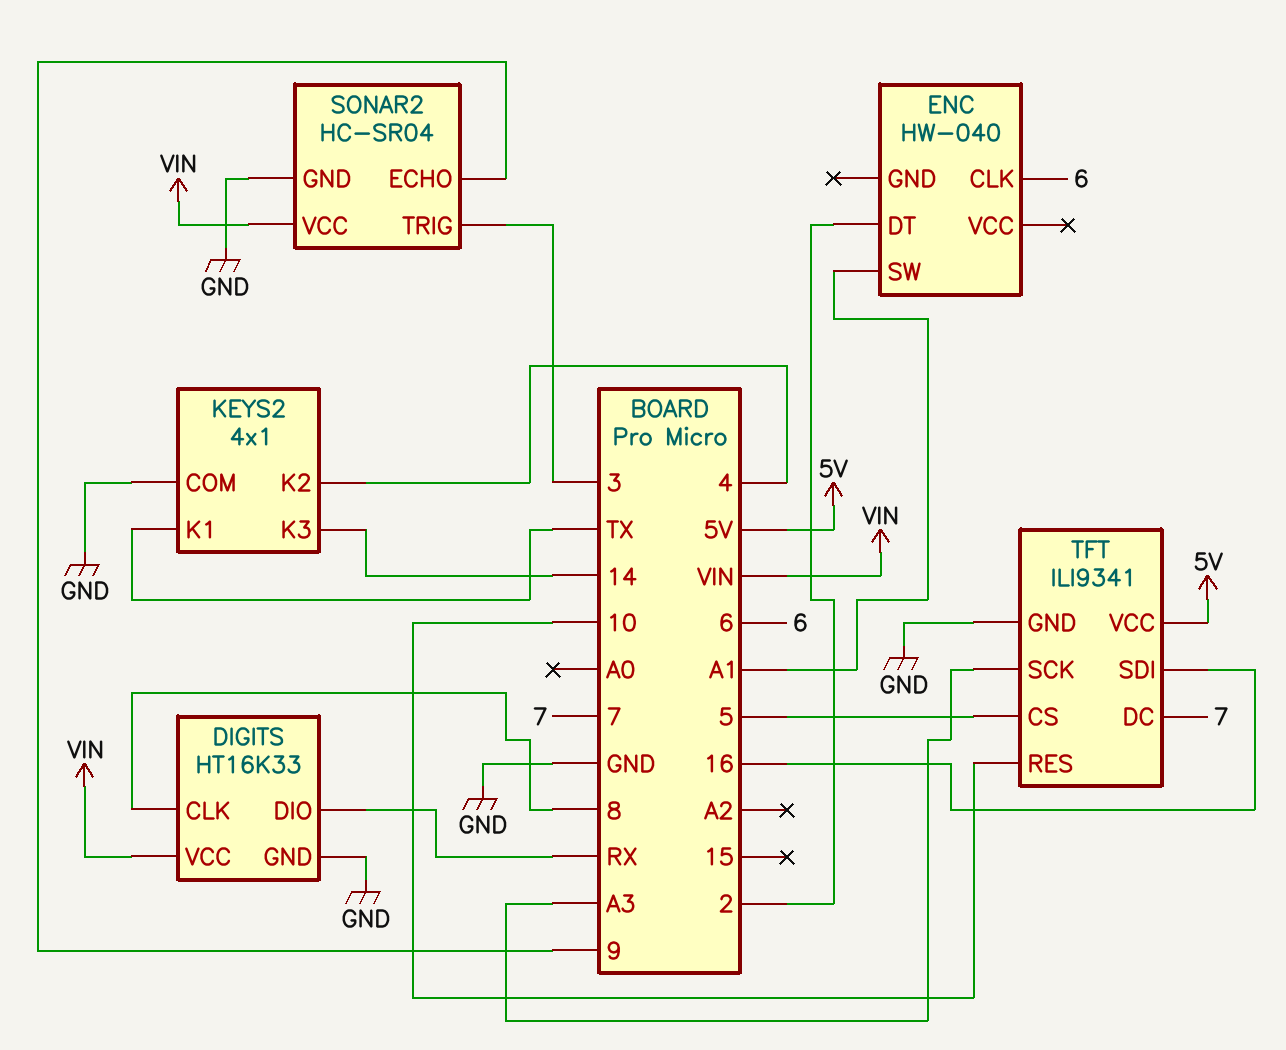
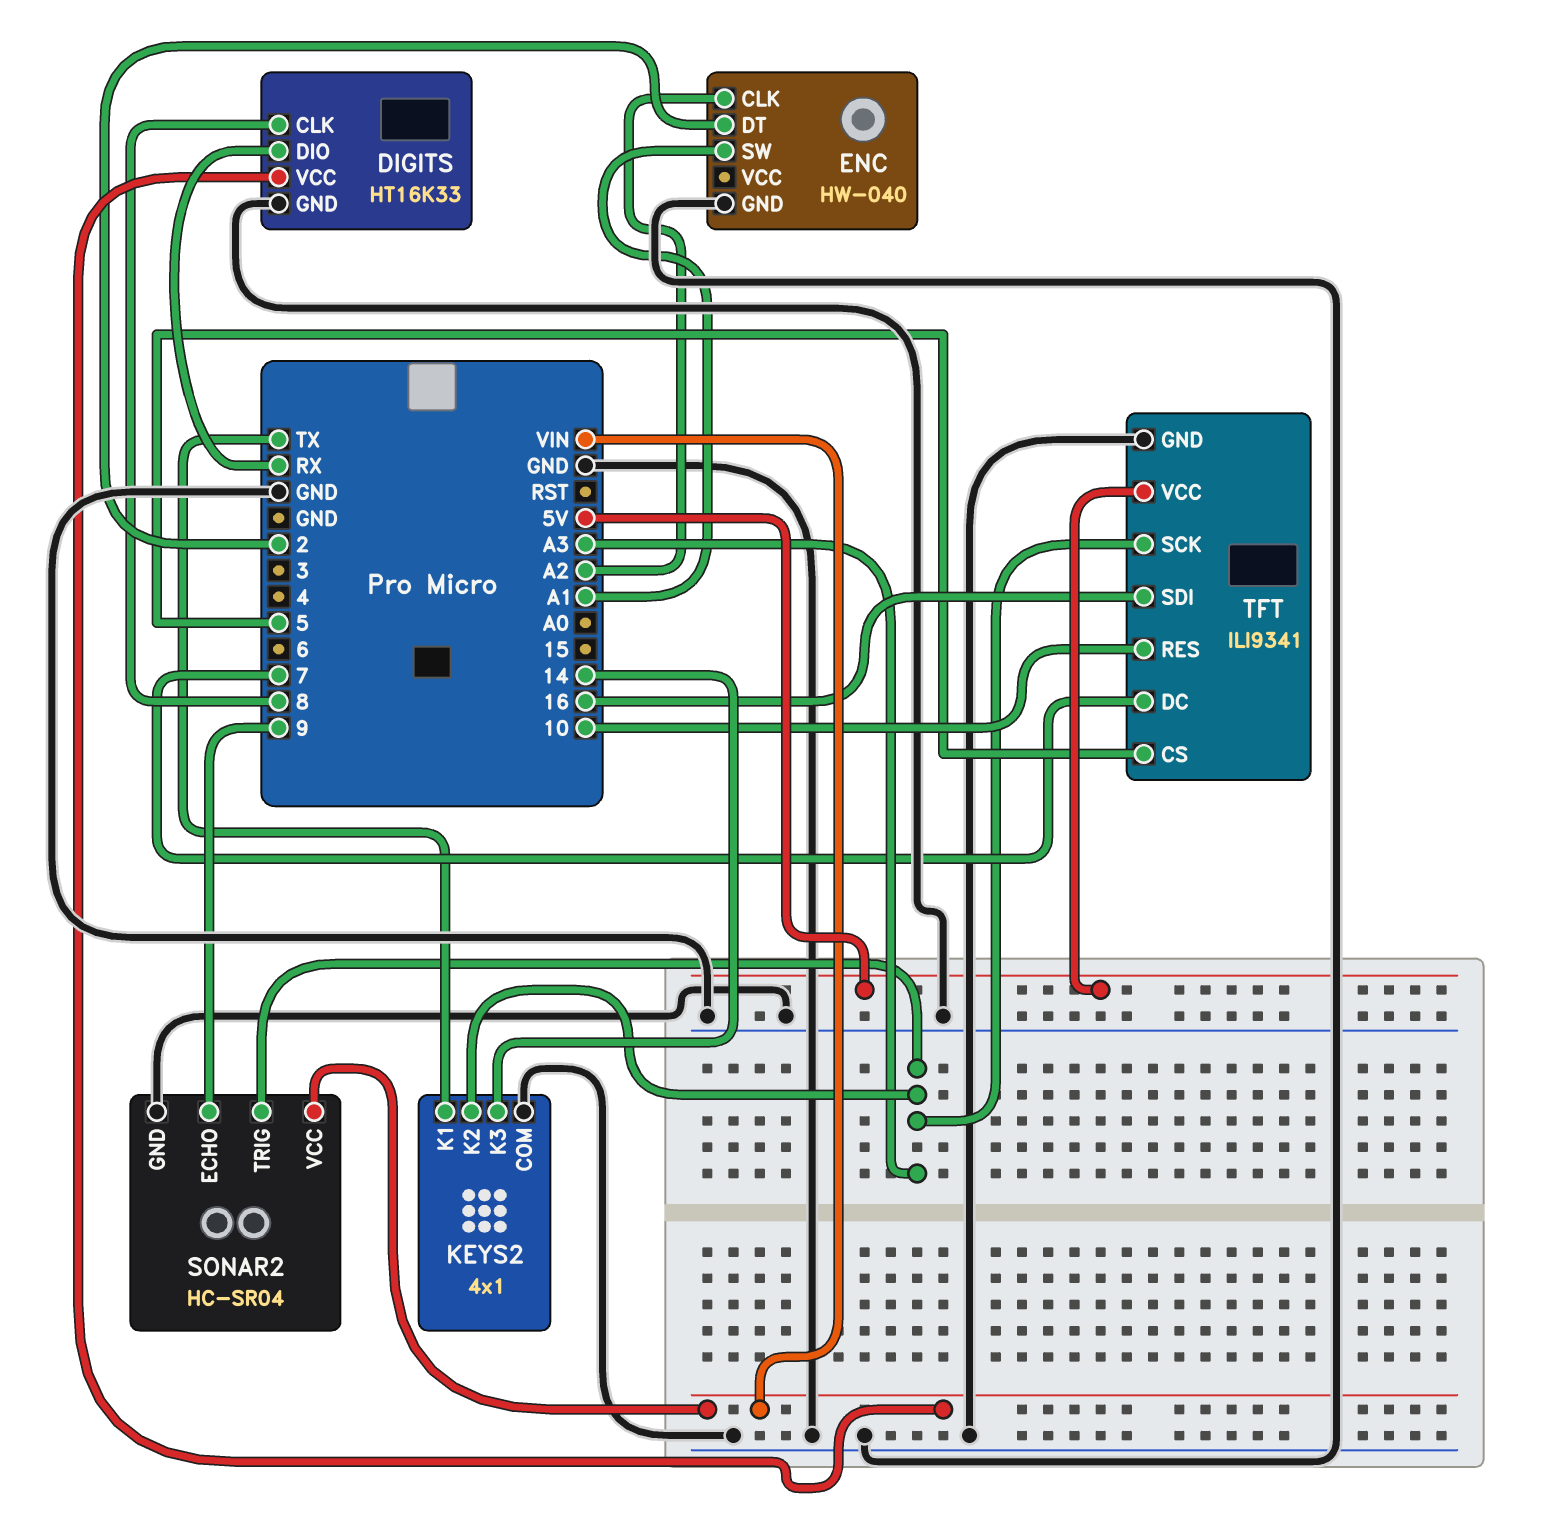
ENC pin CLK: 6 -> A2
ENC pin GND: none -> GND
KEYS2 pin K2: 4 -> A3
SONAR2 pin TRIG: 3 -> A3

